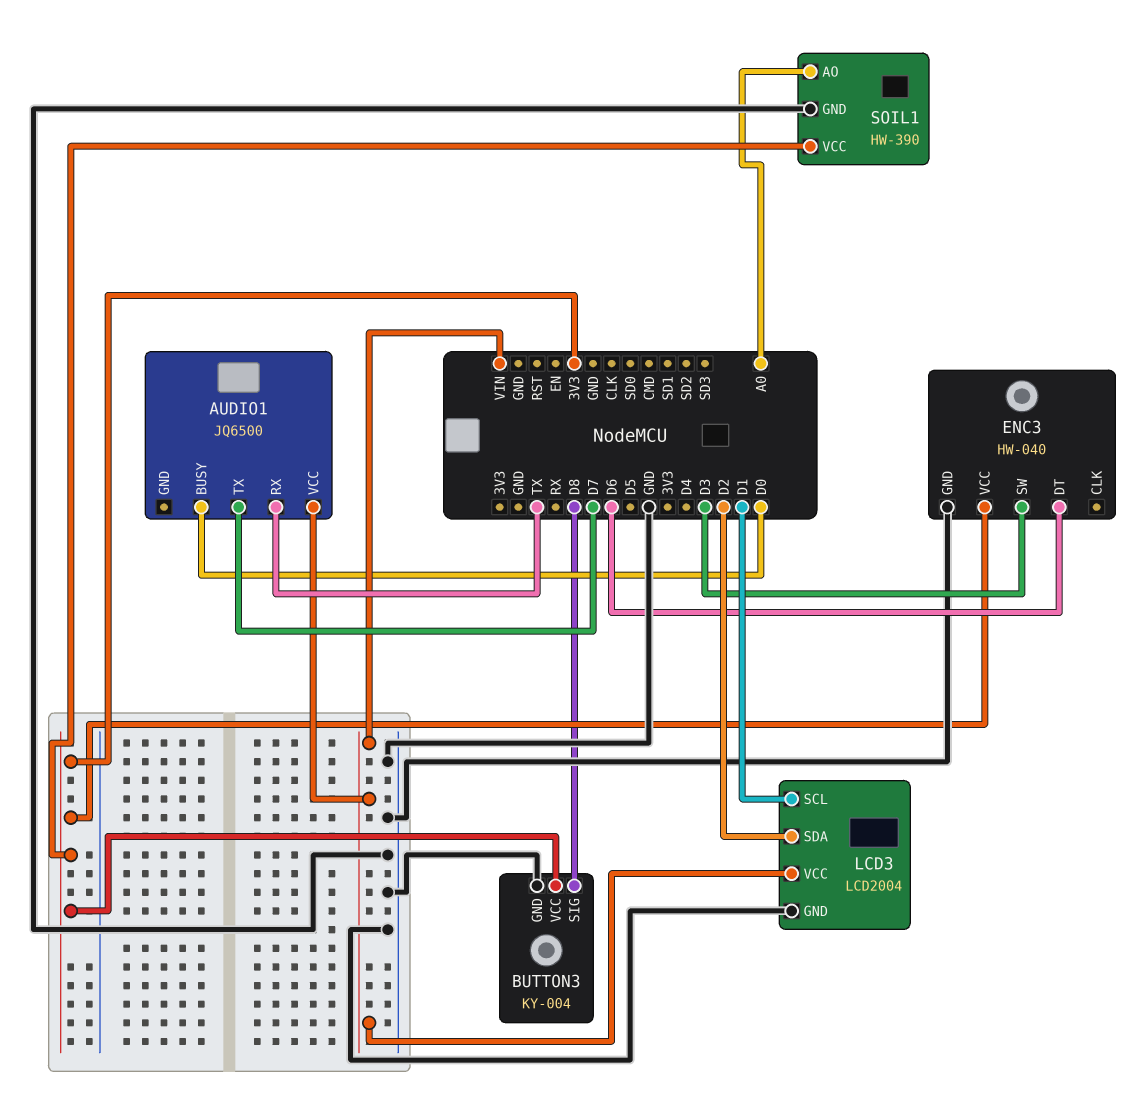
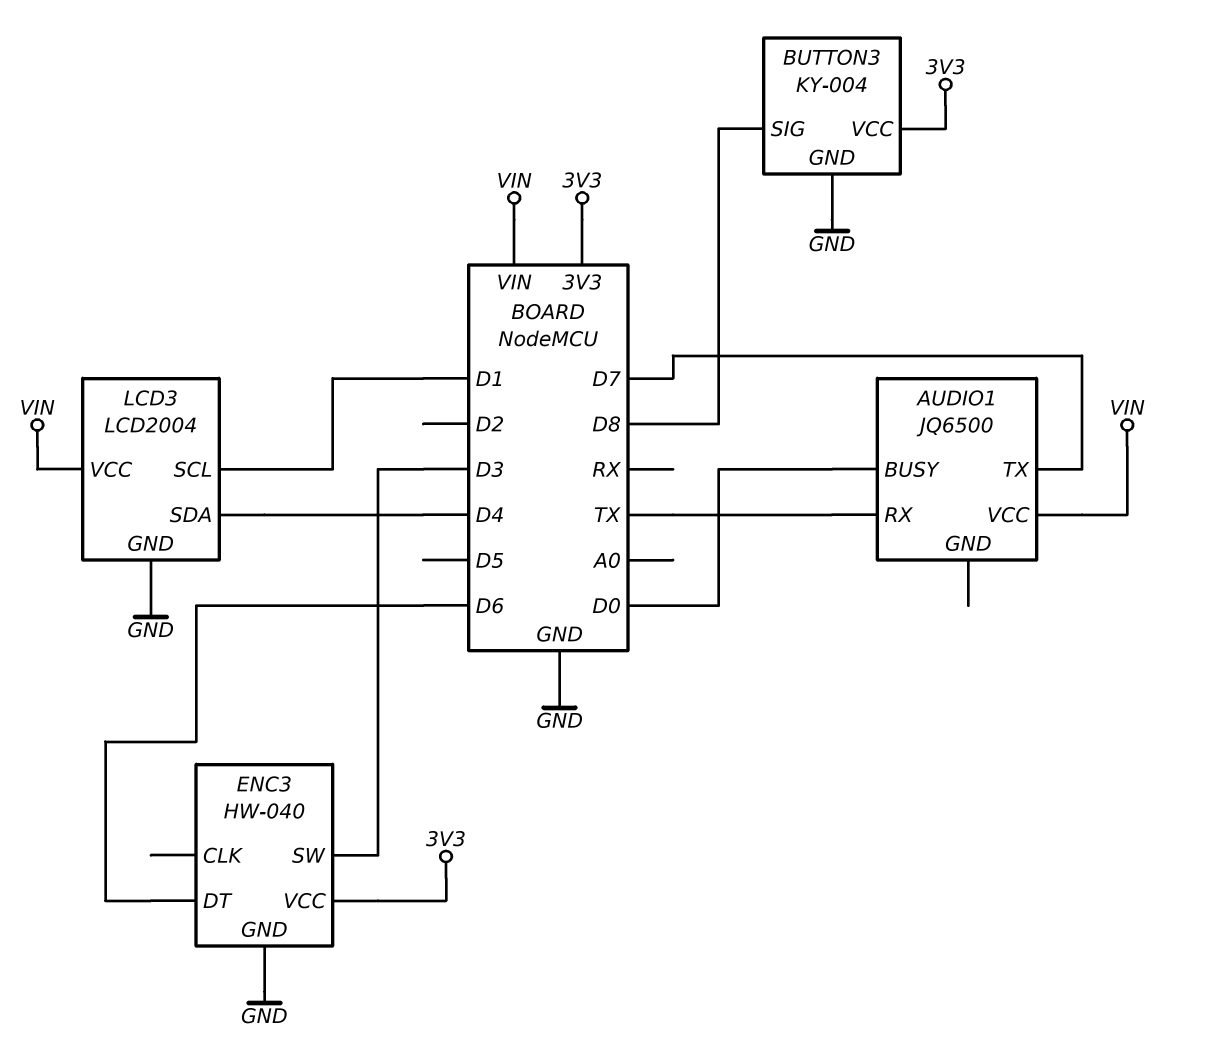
LCD3 pin SDA: D2 -> D4
SOIL1: HW-390 -> none
SOIL1 pin AO: A0 -> none
SOIL1 pin GND: GND -> none
SOIL1 pin VCC: 3V3 -> none

